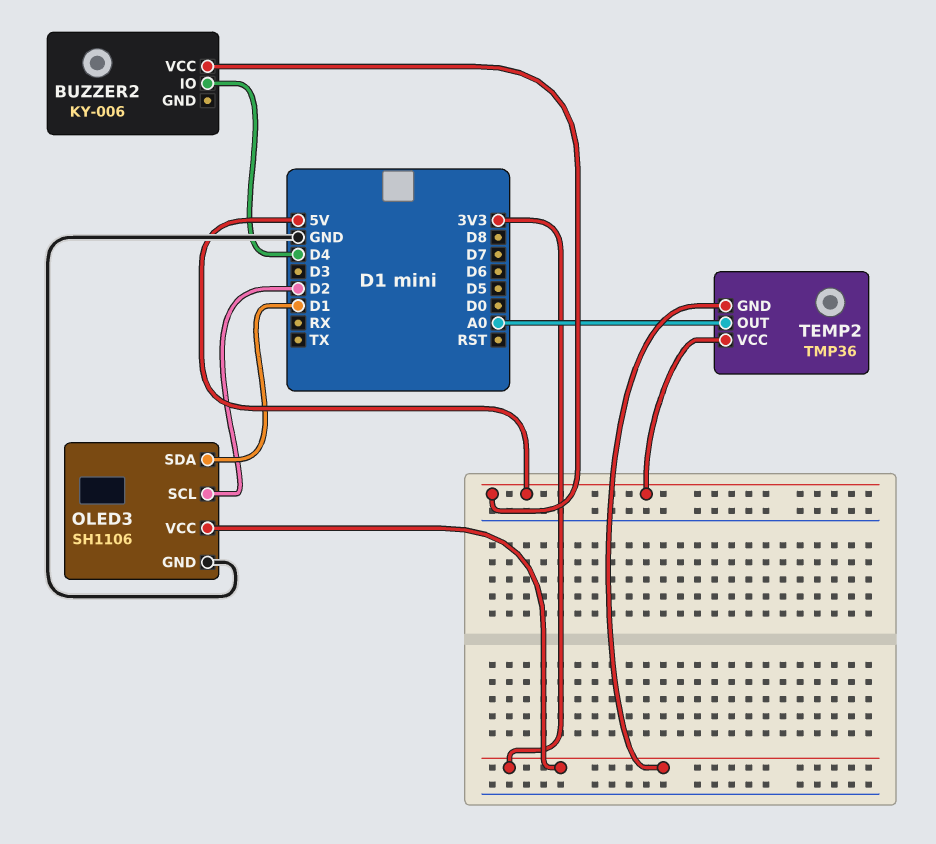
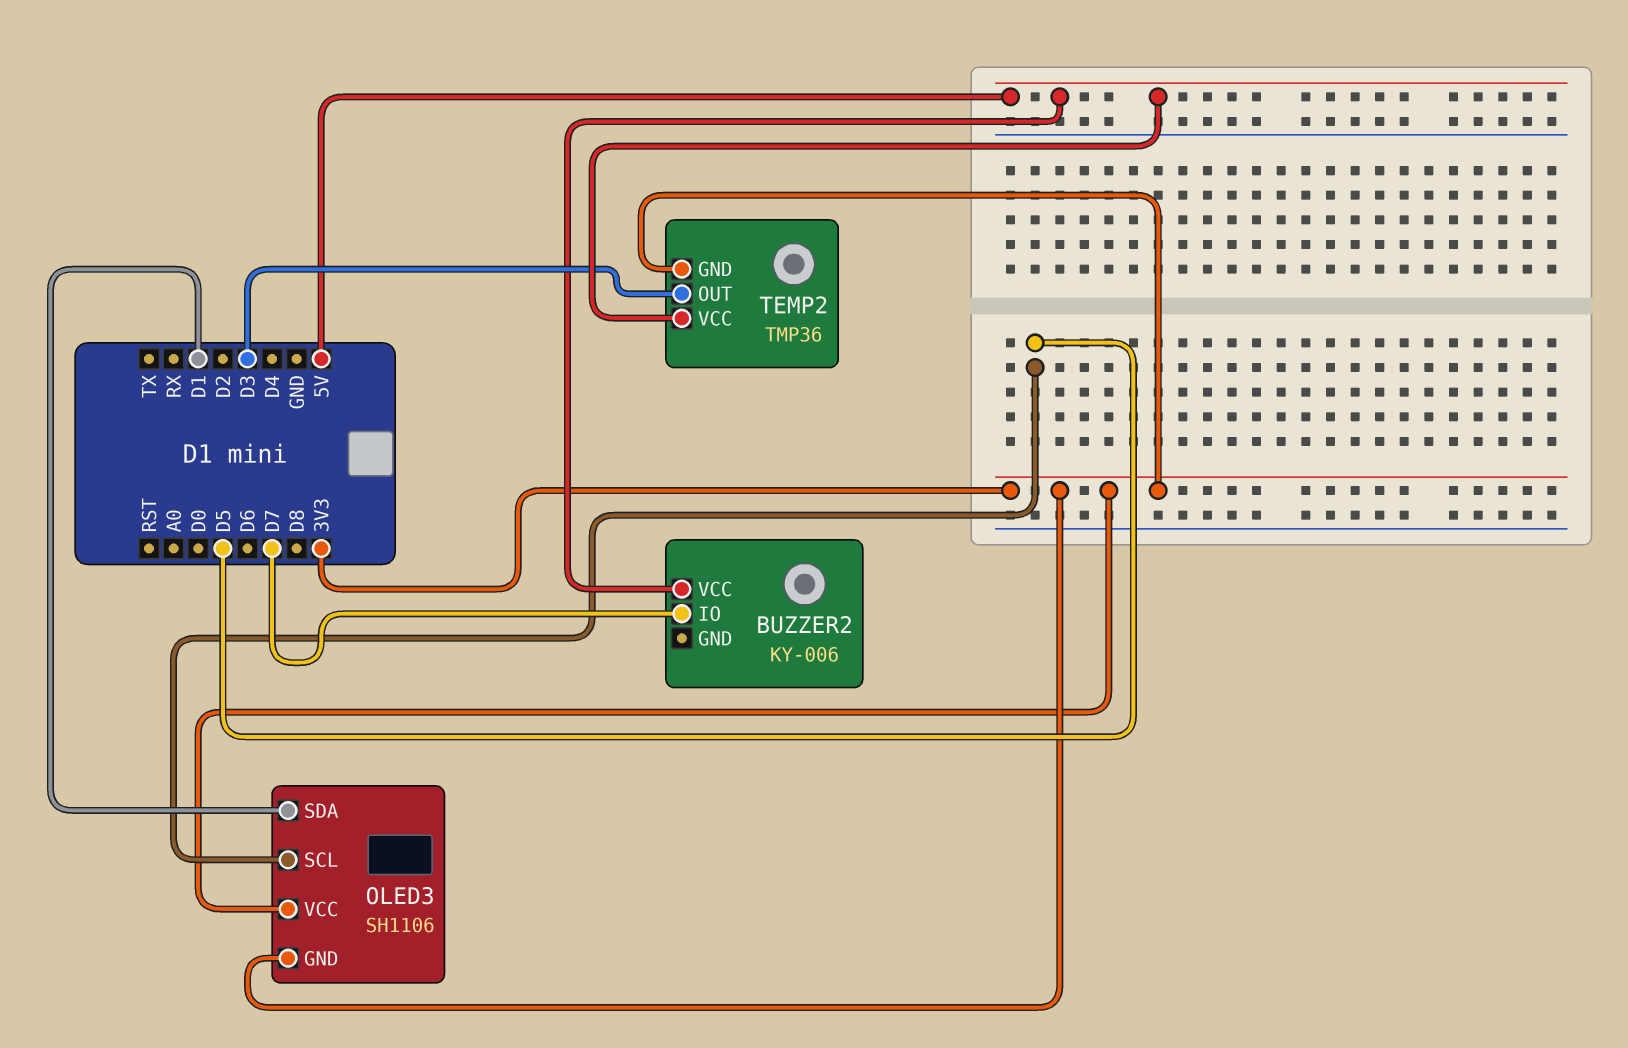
BUZZER2 pin IO: D4 -> D7
OLED3 pin GND: GND -> 3V3
OLED3 pin SCL: D2 -> D5
TEMP2 pin OUT: A0 -> D3

